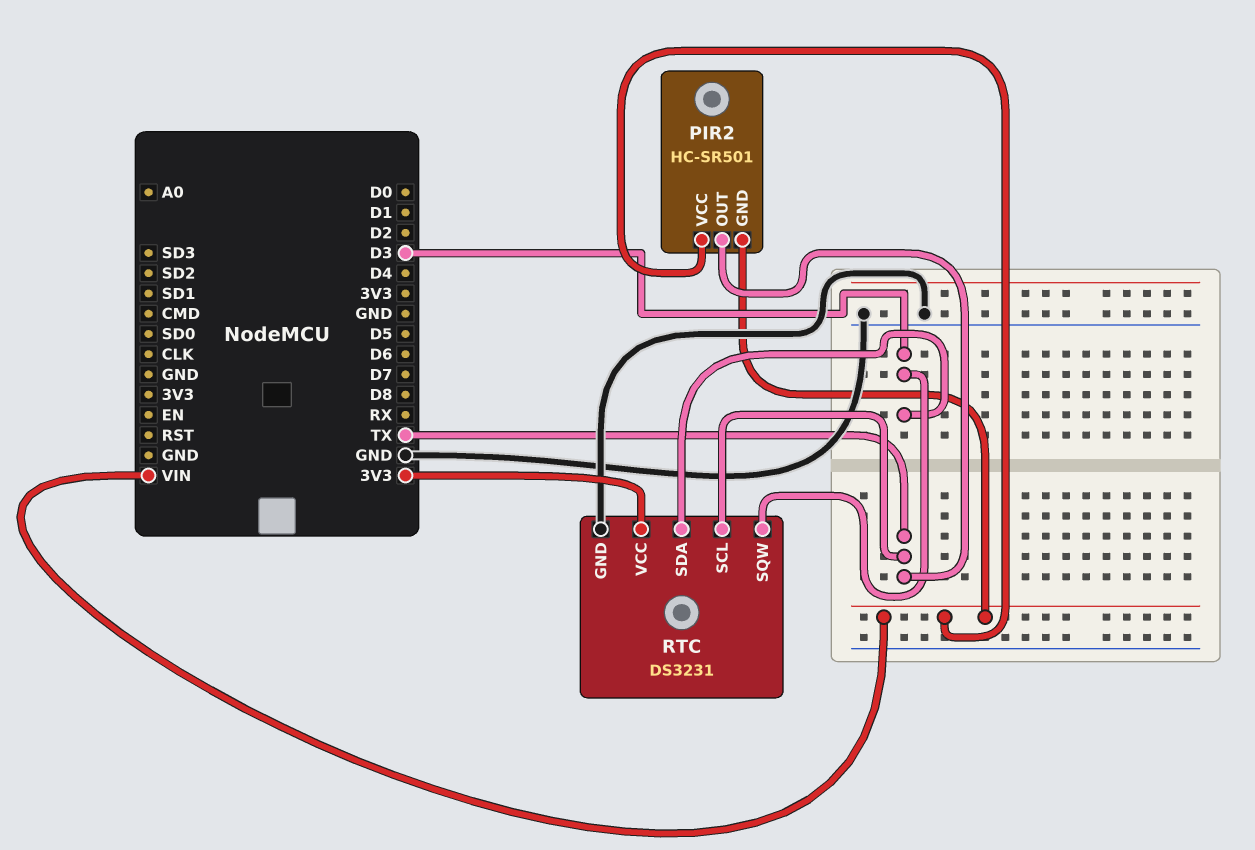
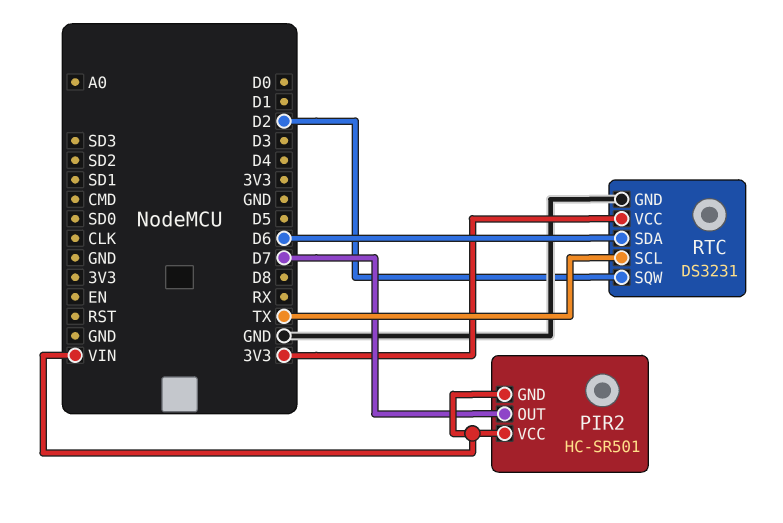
PIR2 pin OUT: TX -> D7
RTC pin SDA: D3 -> D6
RTC pin SQW: D3 -> D2

